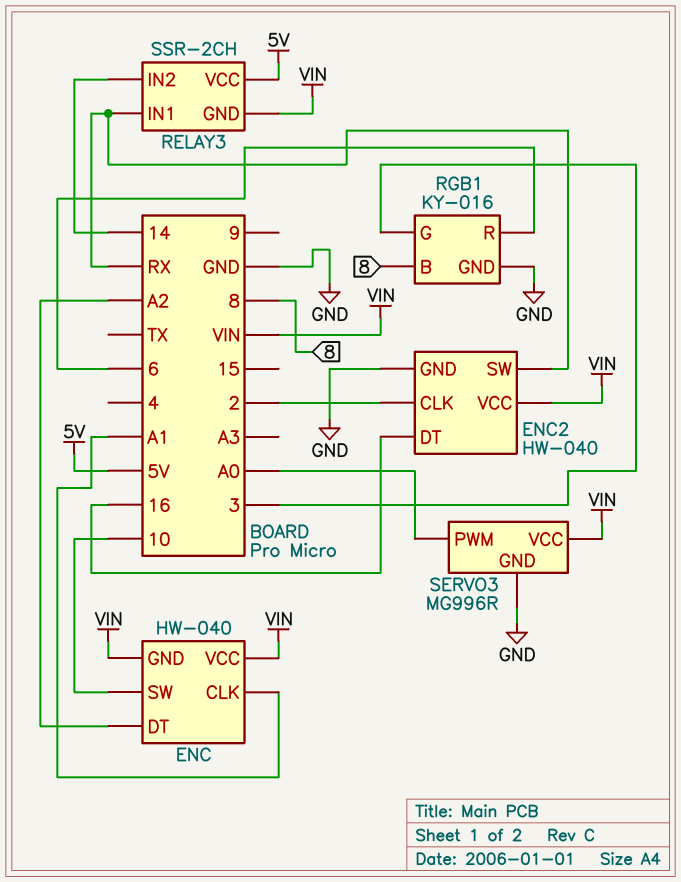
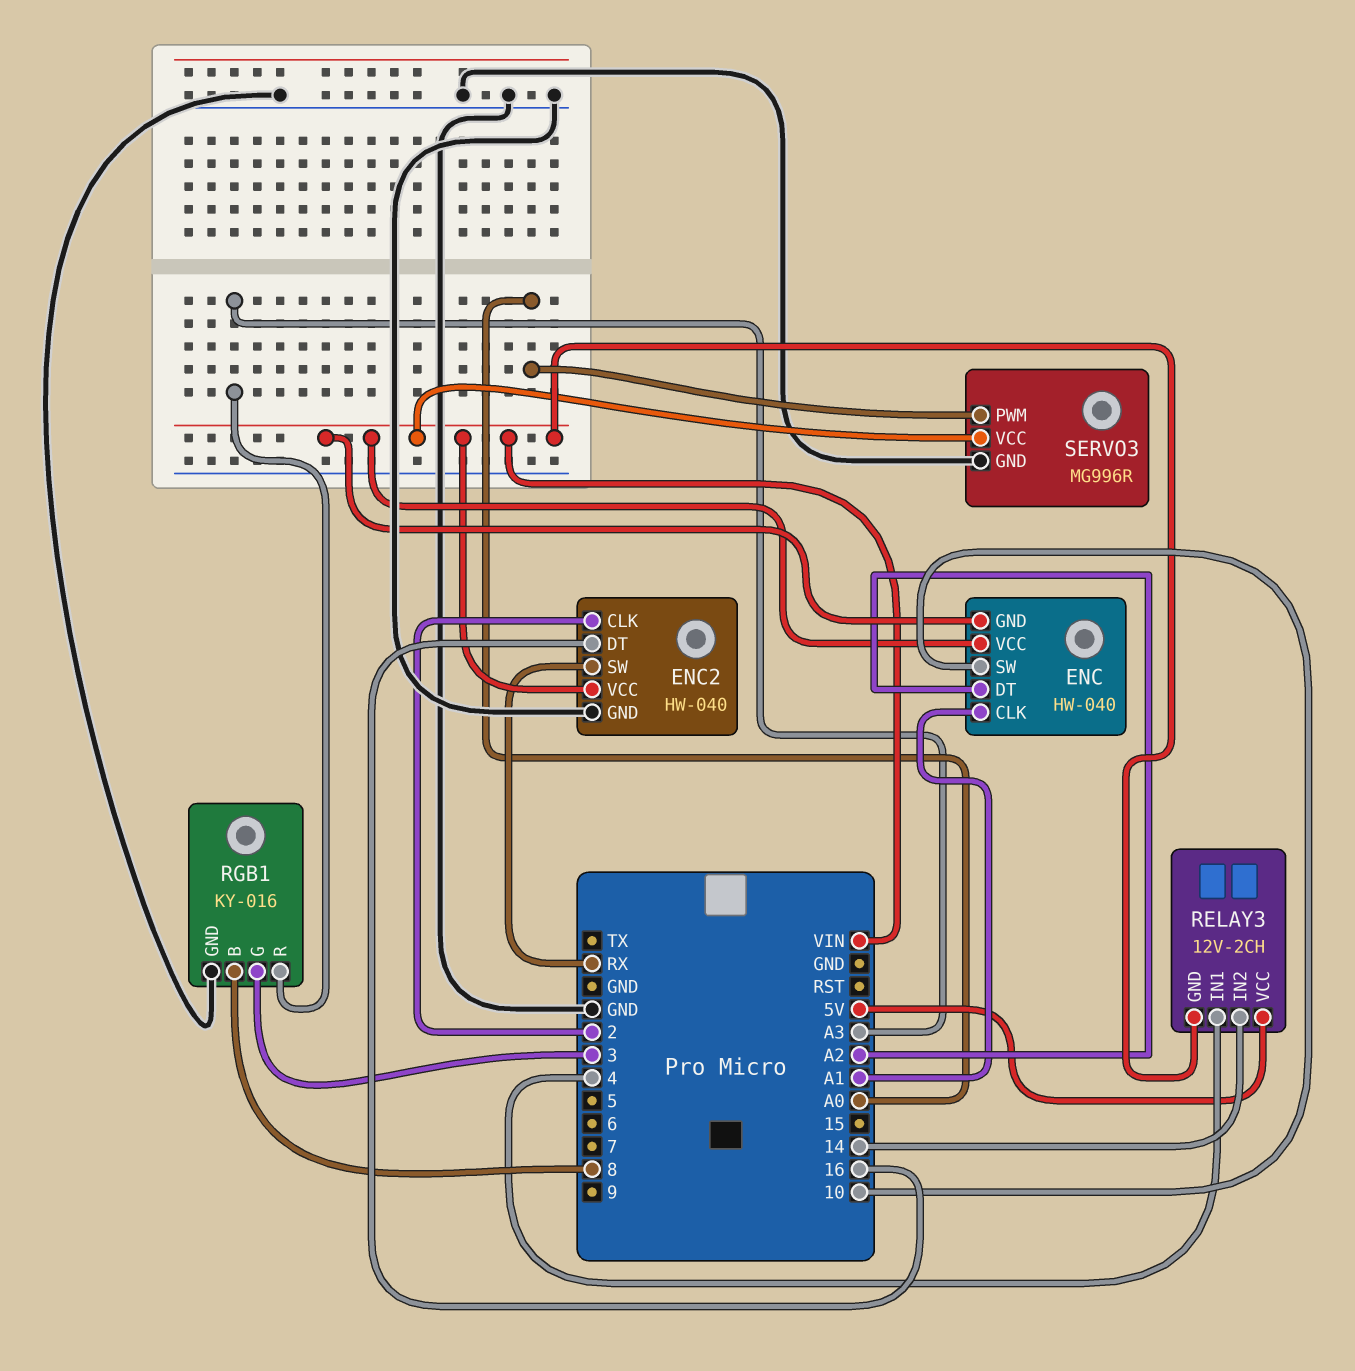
RELAY3: SSR-2CH -> 12V-2CH
RELAY3 pin IN1: RX -> 4
RGB1 pin R: 6 -> A3

